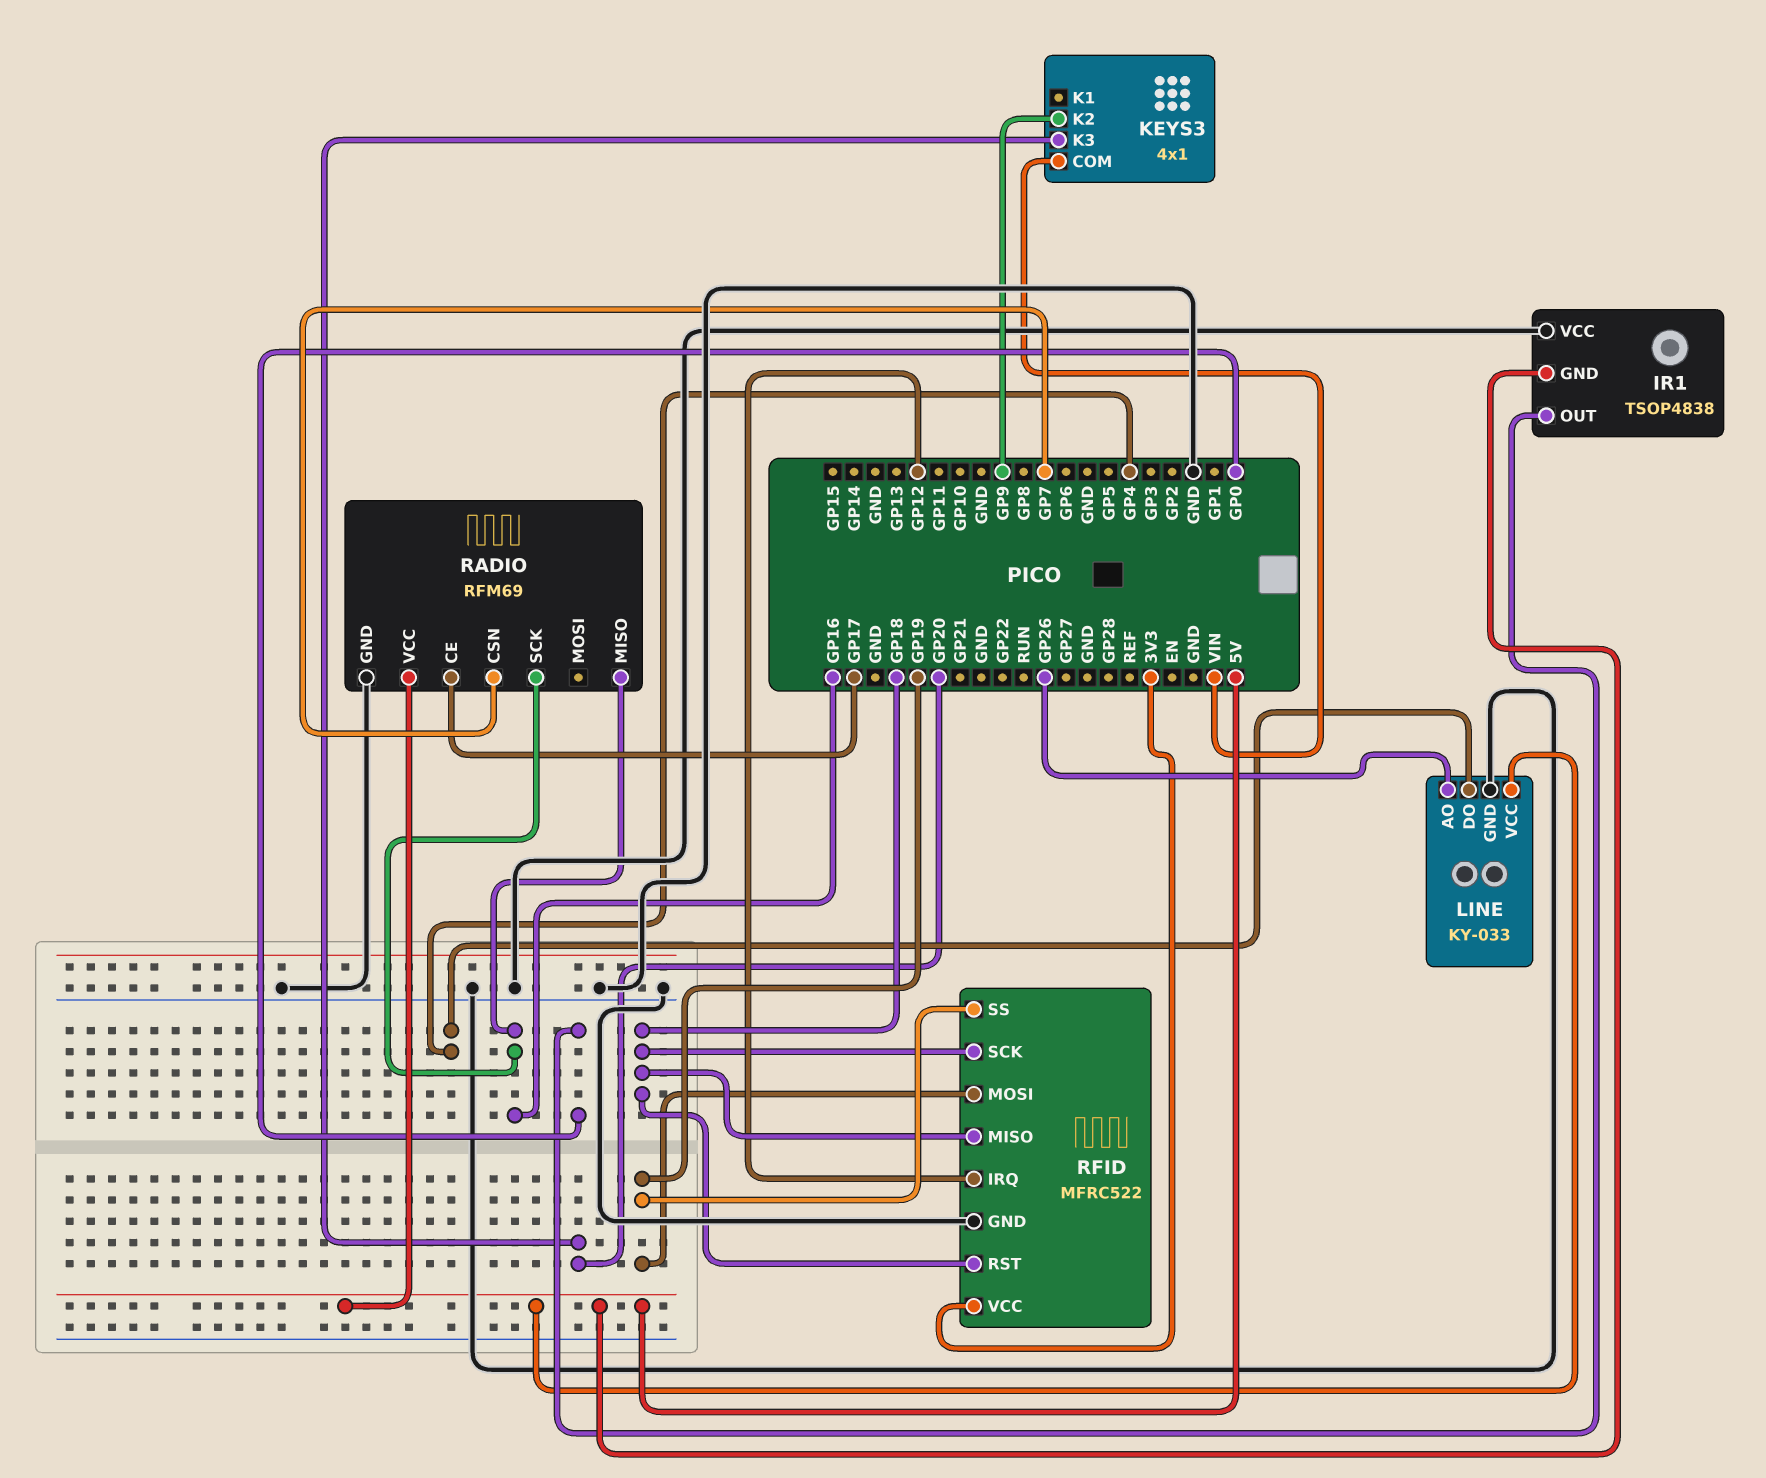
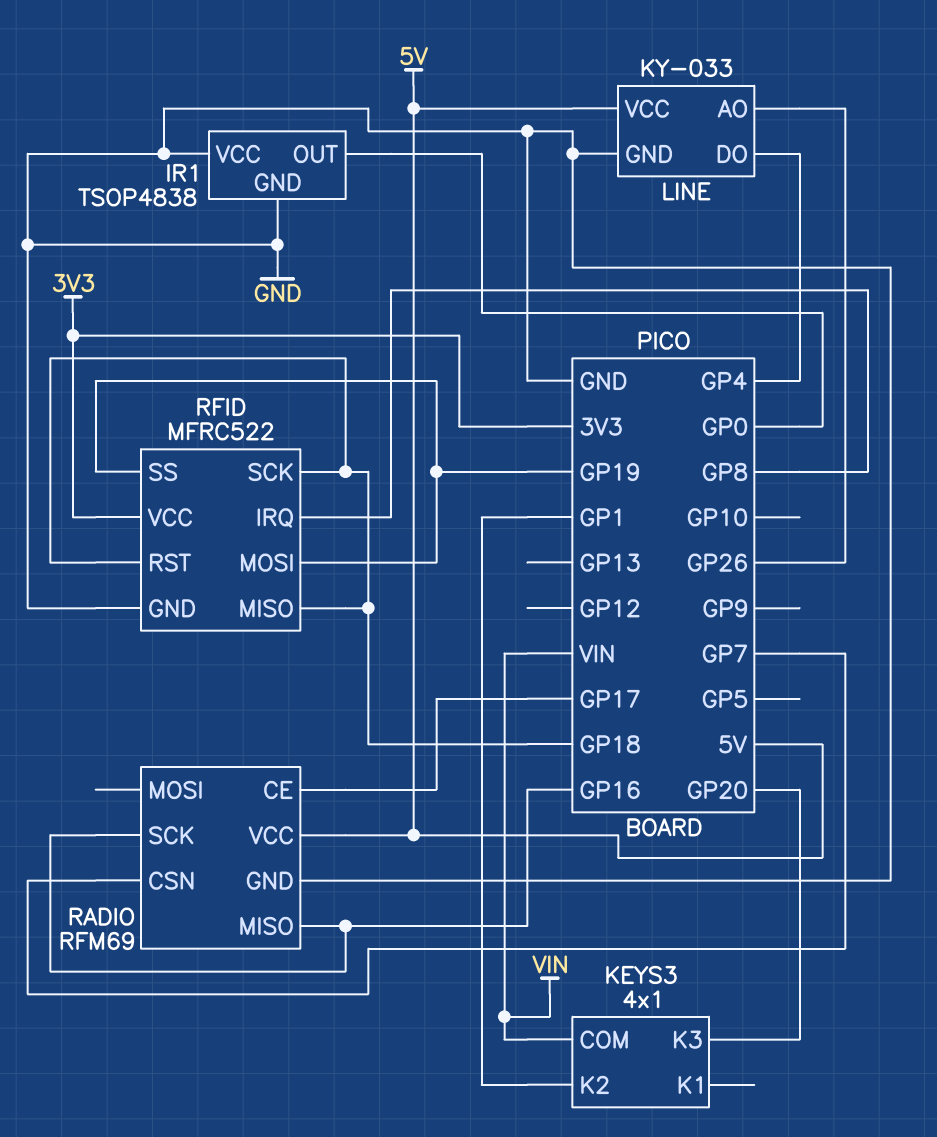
IR1 pin GND: 5V -> GND
KEYS3 pin K2: GP9 -> GP1
RFID pin IRQ: GP12 -> GP8

